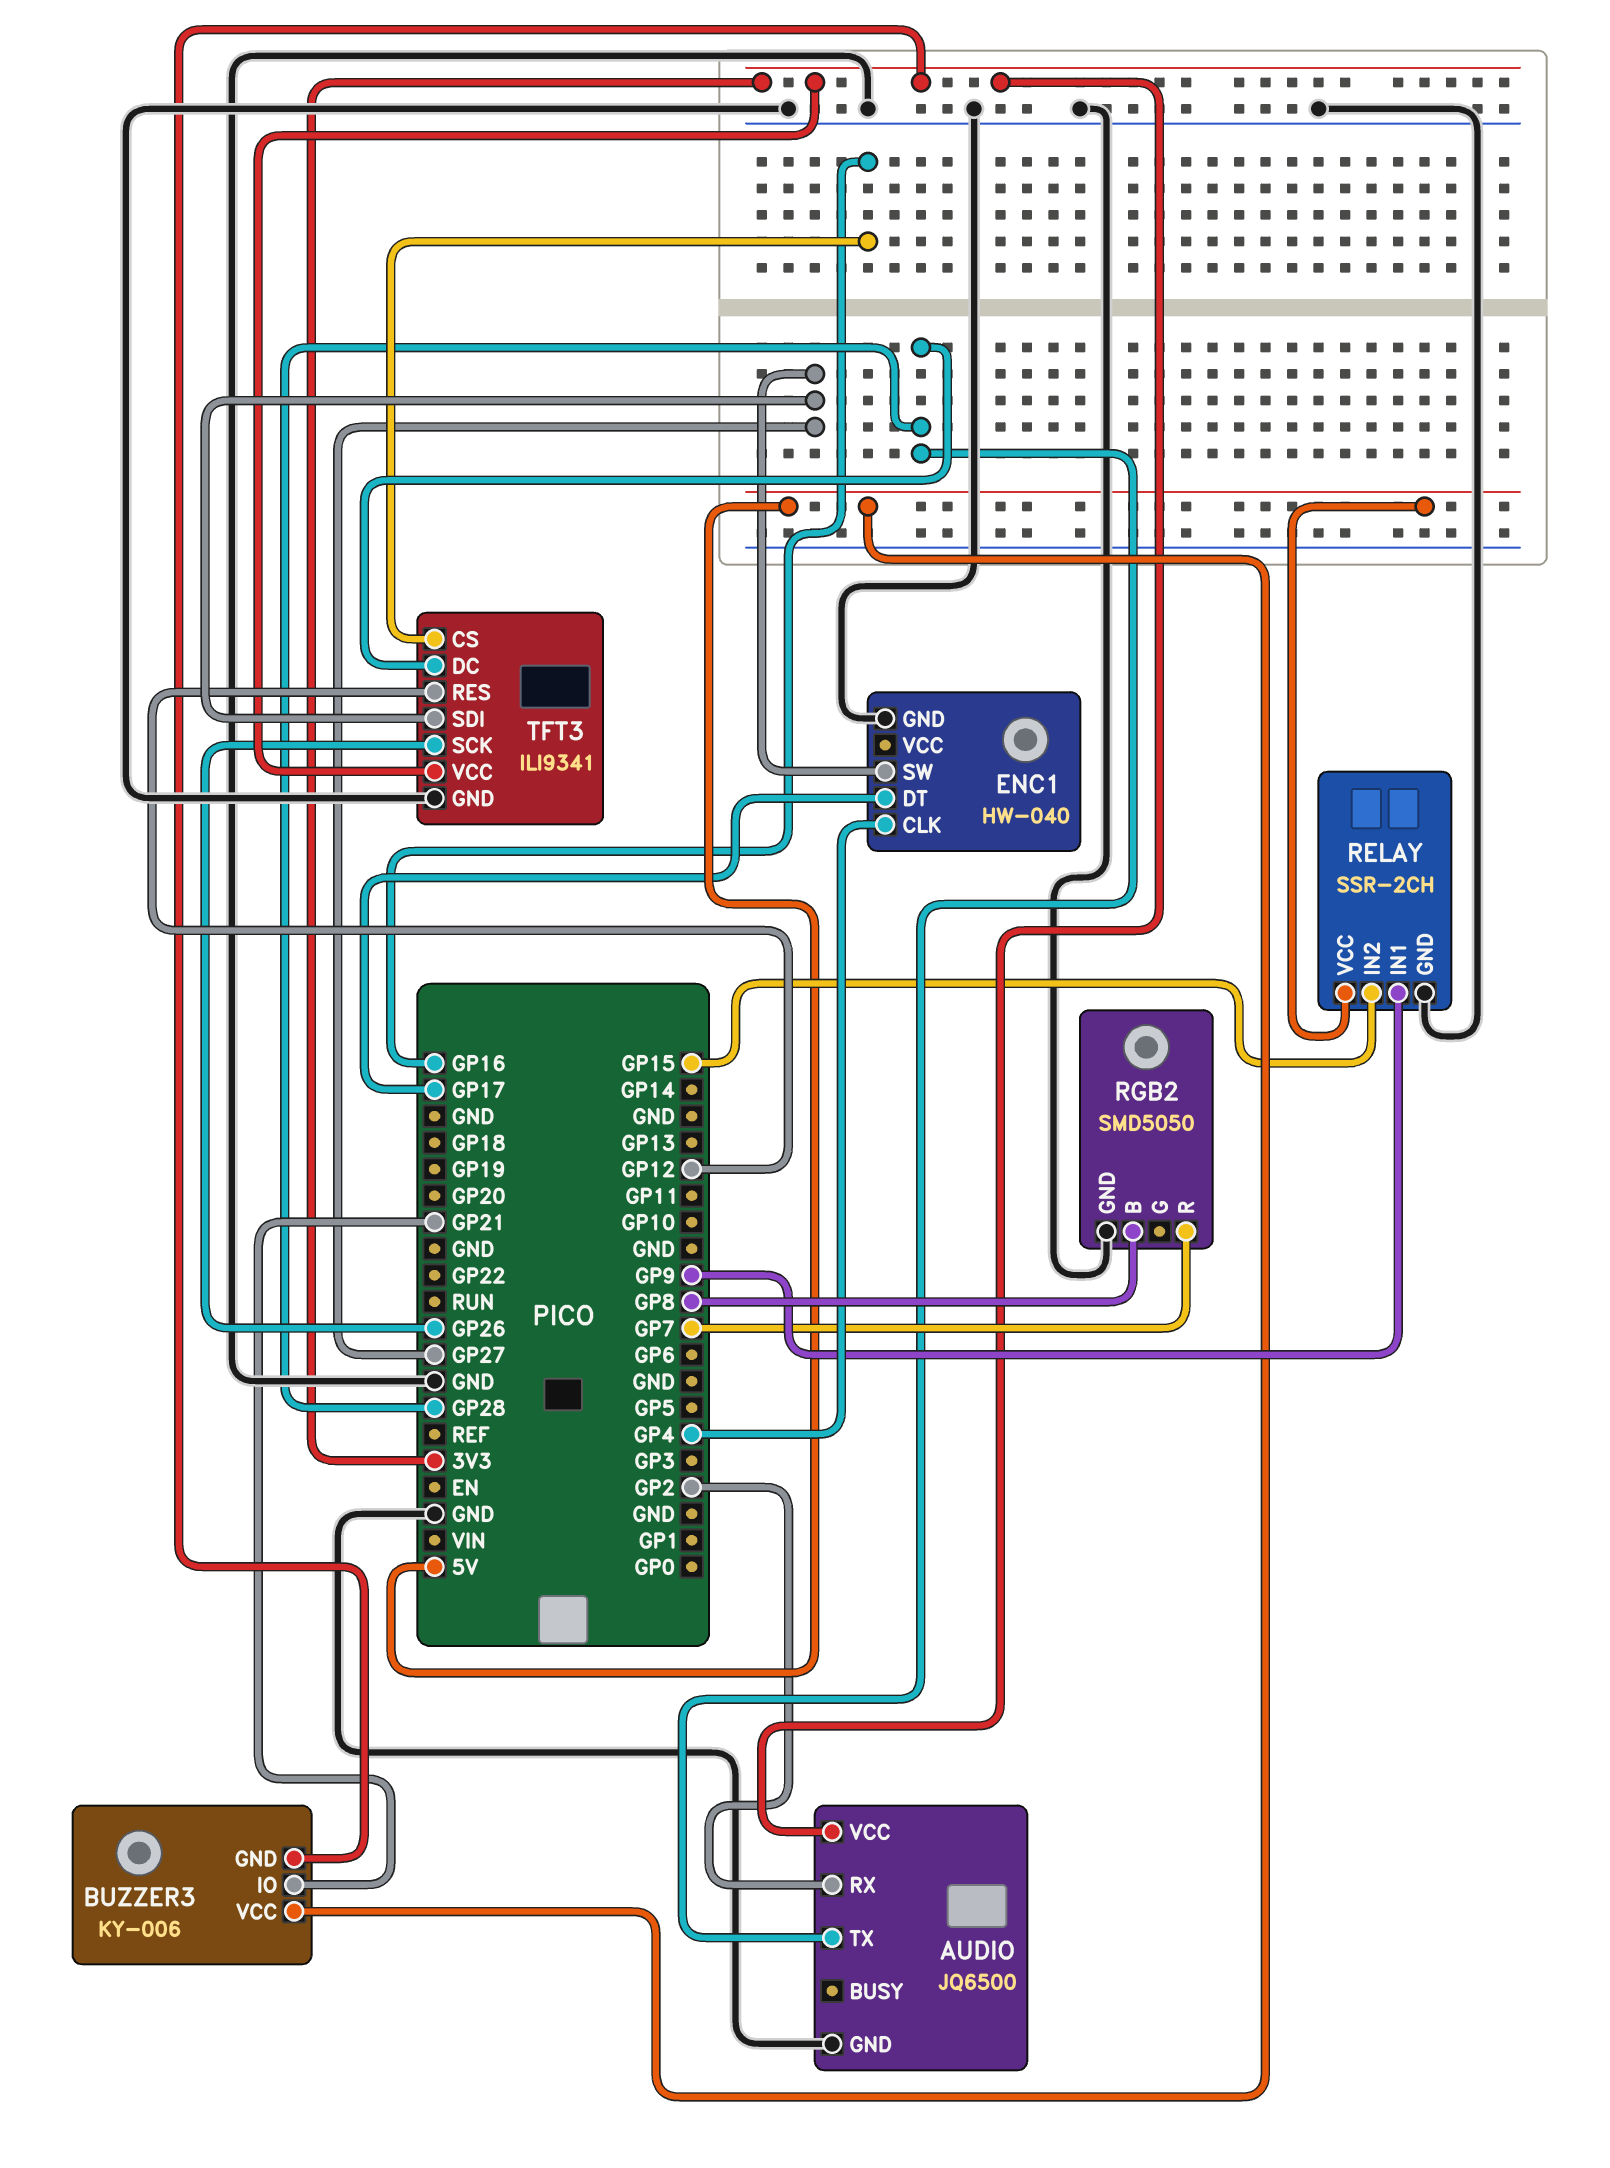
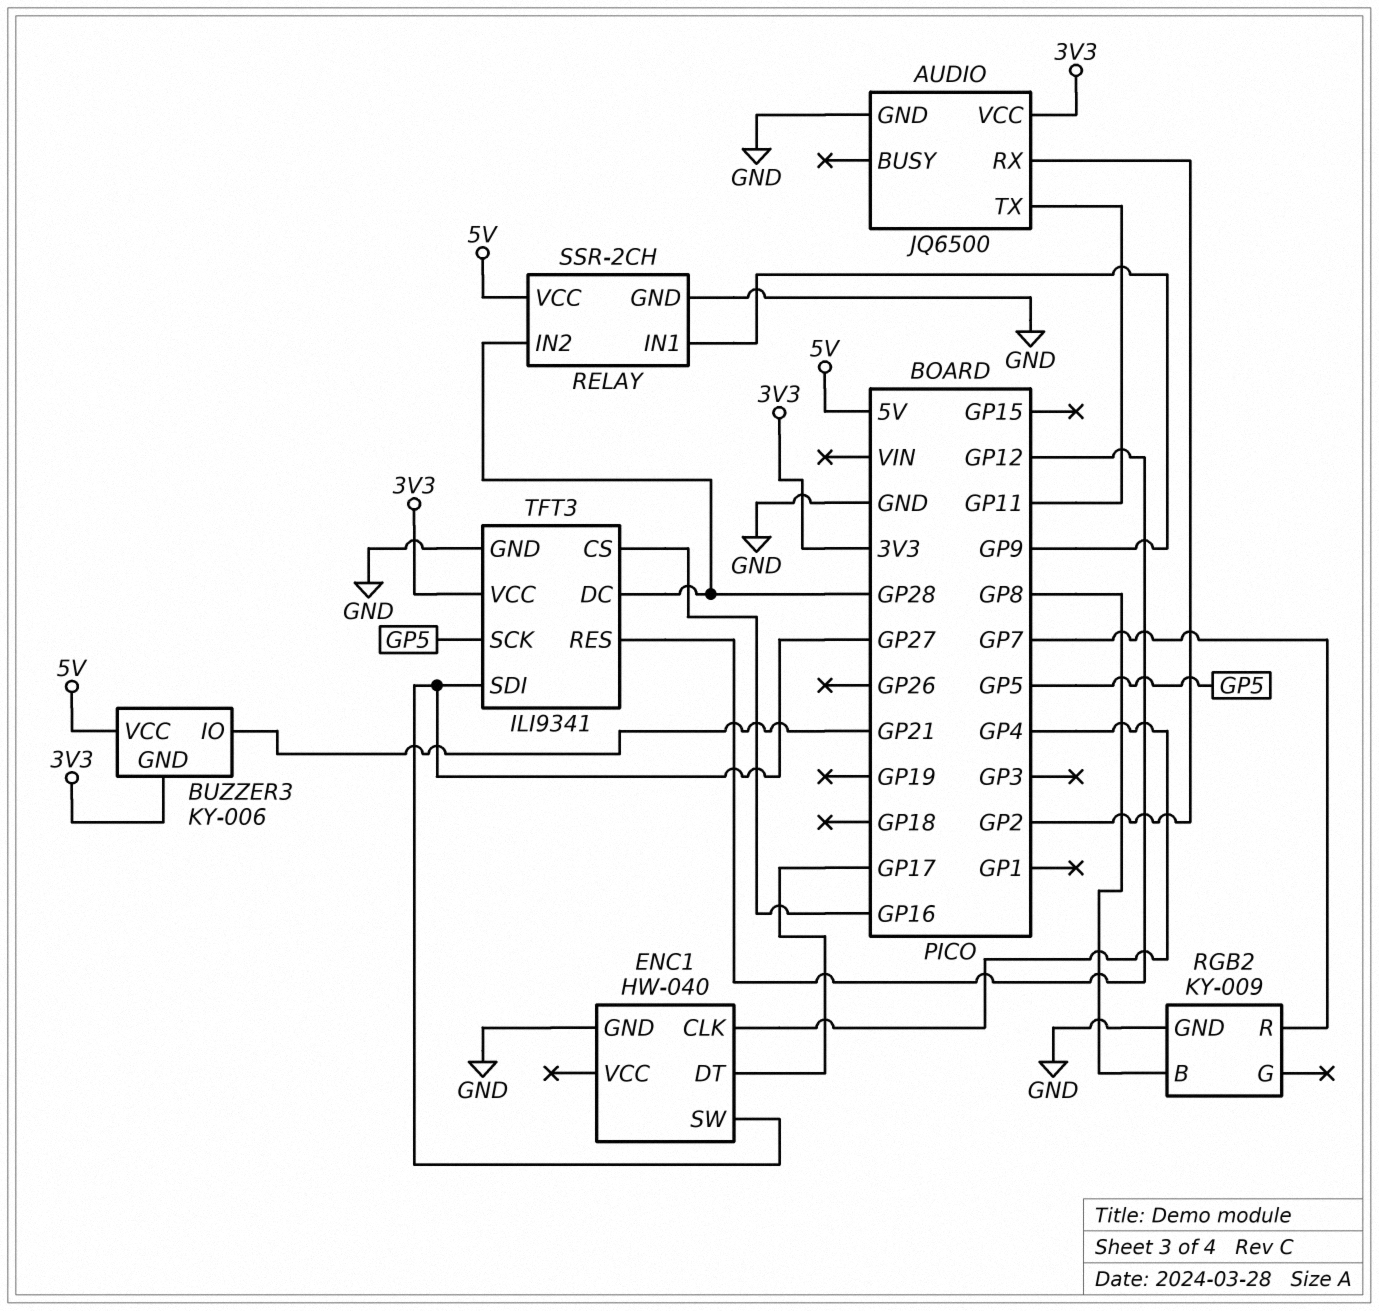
AUDIO pin TX: GP28 -> GP11
RELAY pin IN2: GP15 -> GP28
RGB2: SMD5050 -> KY-009
TFT3 pin SCK: GP26 -> GP5

